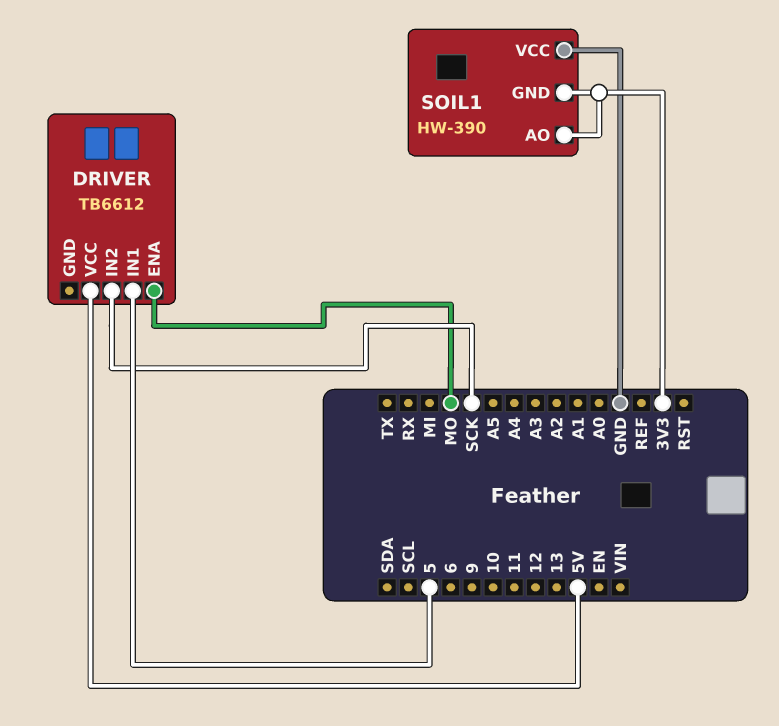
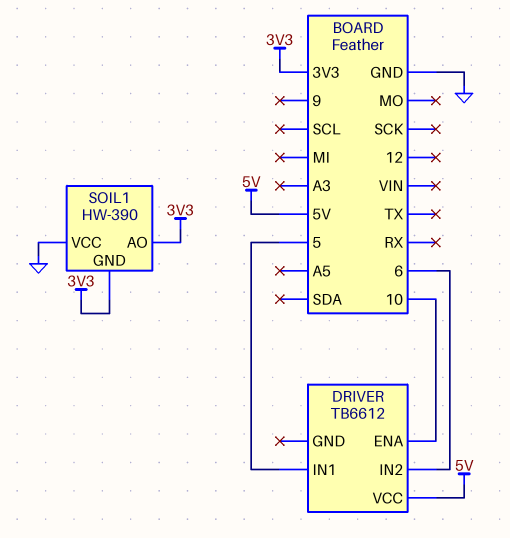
DRIVER pin ENA: MO -> 10
DRIVER pin IN2: SCK -> 6

